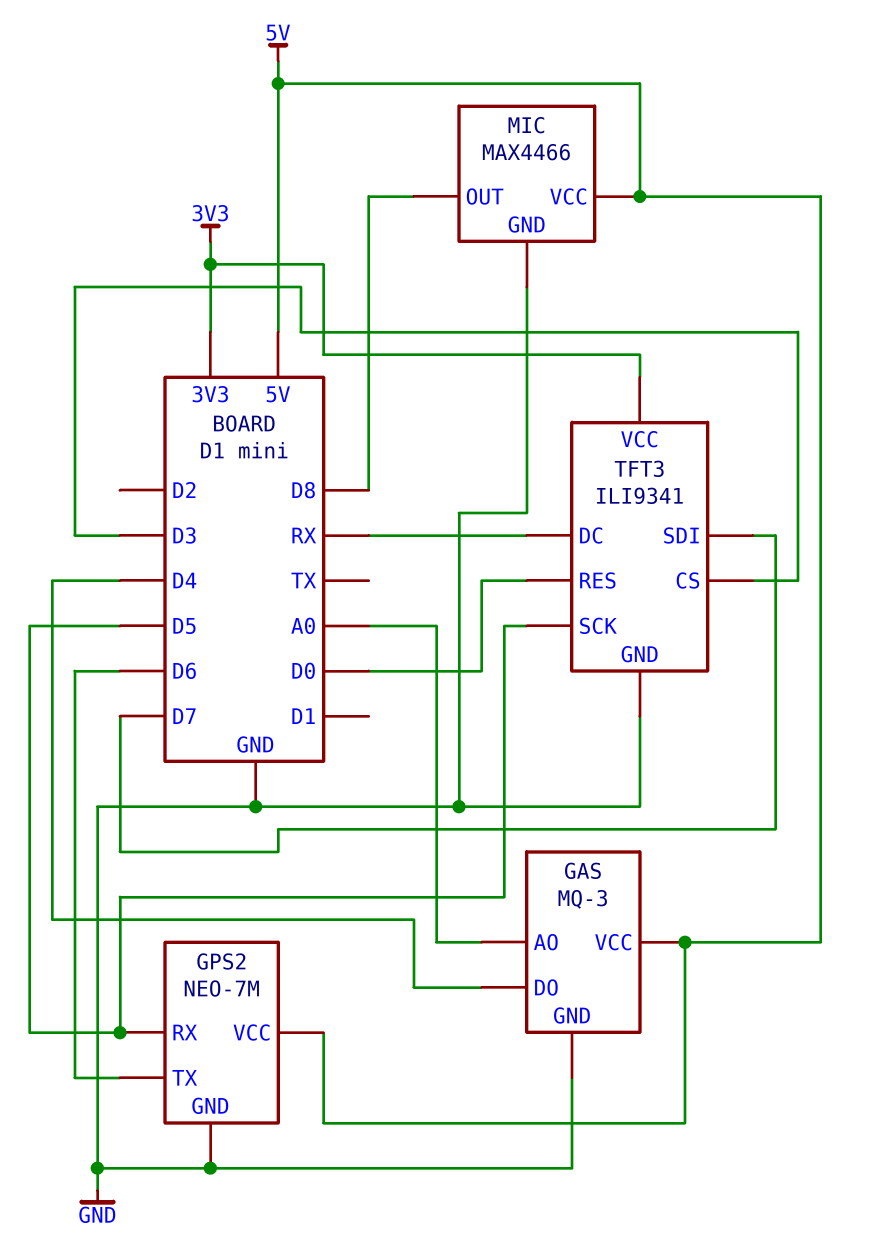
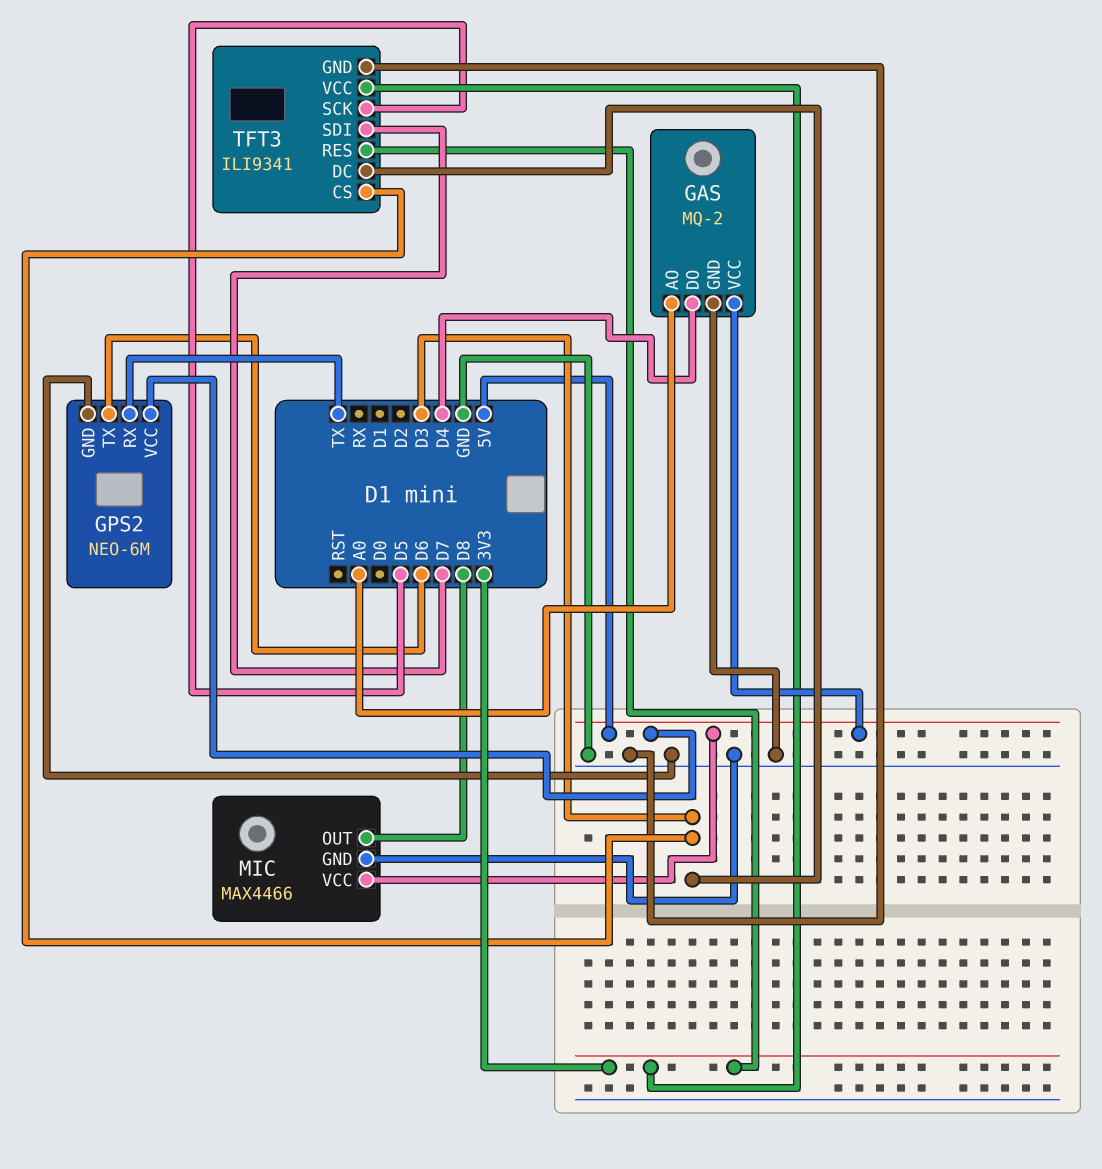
GAS: MQ-3 -> MQ-2
GPS2: NEO-7M -> NEO-6M
GPS2 pin RX: D5 -> TX
TFT3 pin DC: RX -> D3
TFT3 pin RES: D0 -> 3V3

